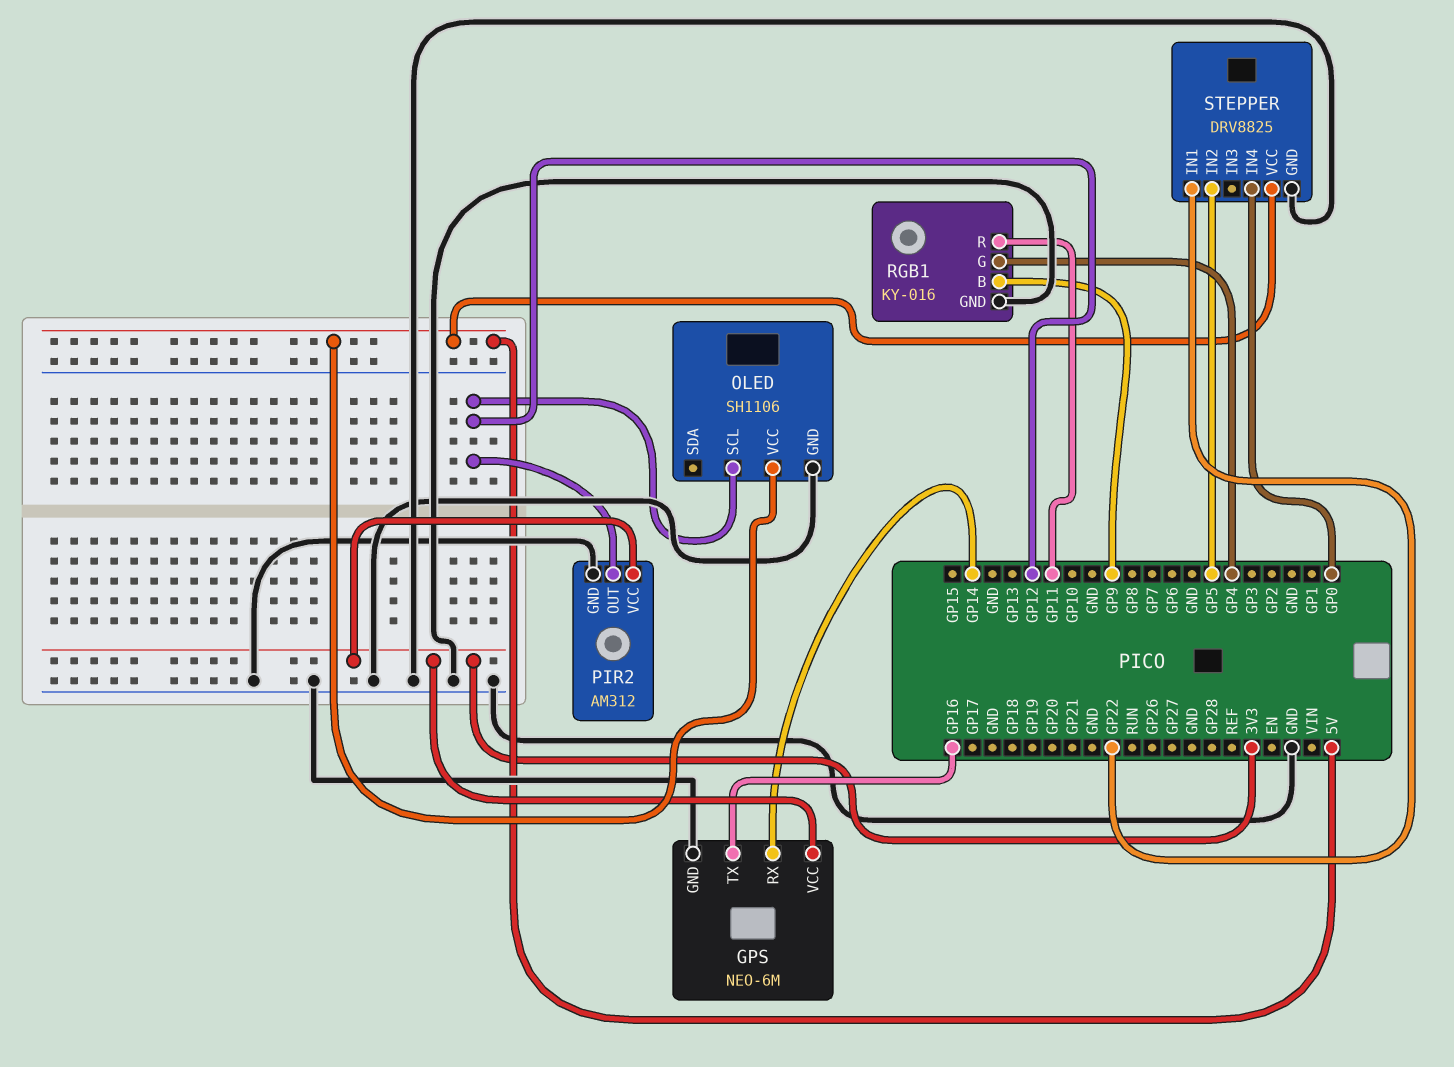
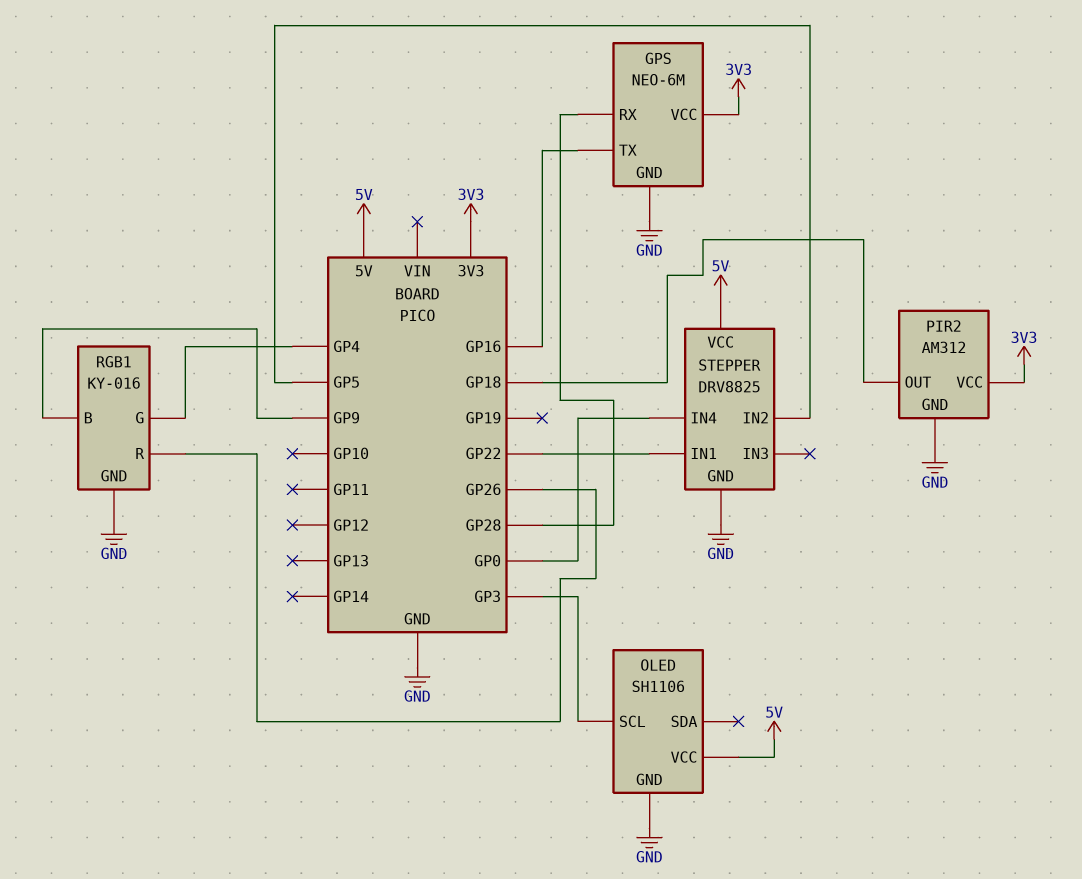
GPS pin RX: GP14 -> GP28
OLED pin SCL: GP12 -> GP3
PIR2 pin OUT: GP12 -> GP18
RGB1 pin R: GP11 -> GP26

